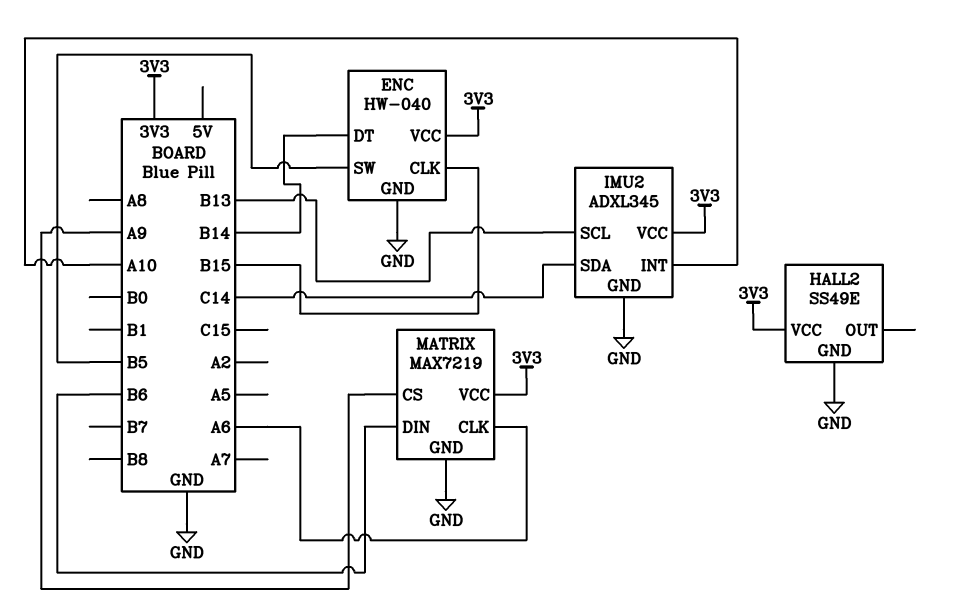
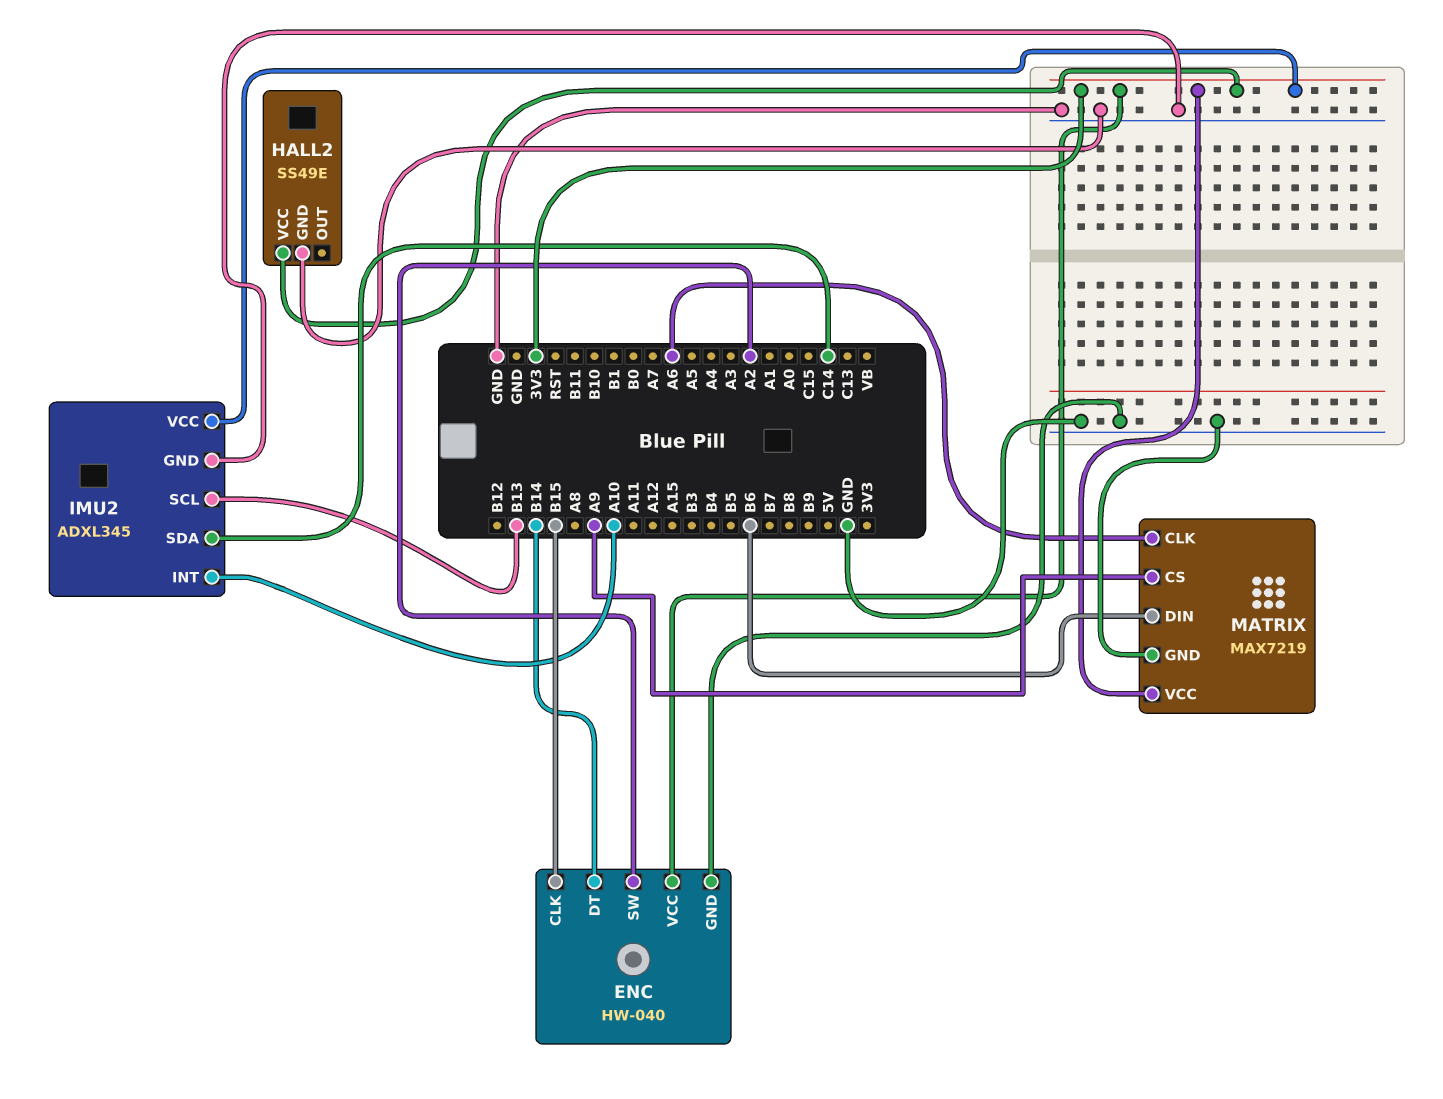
ENC pin SW: B5 -> A2

